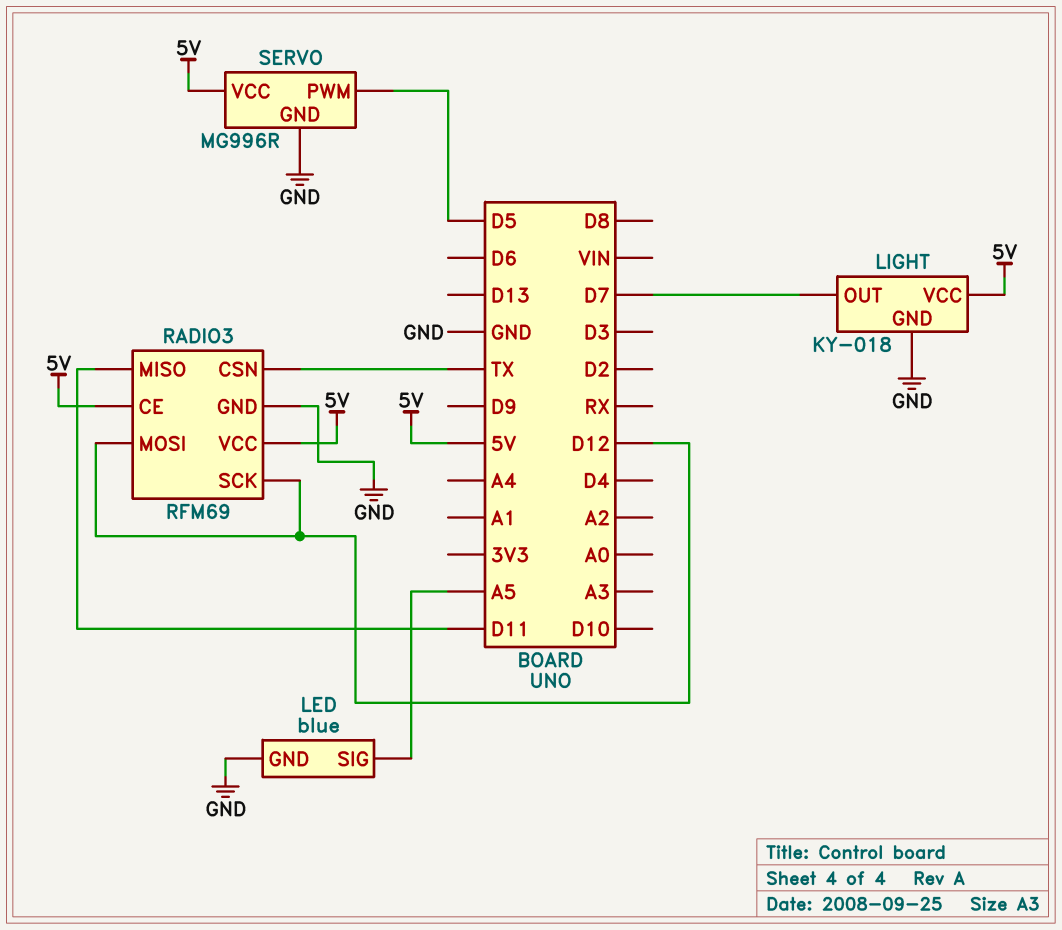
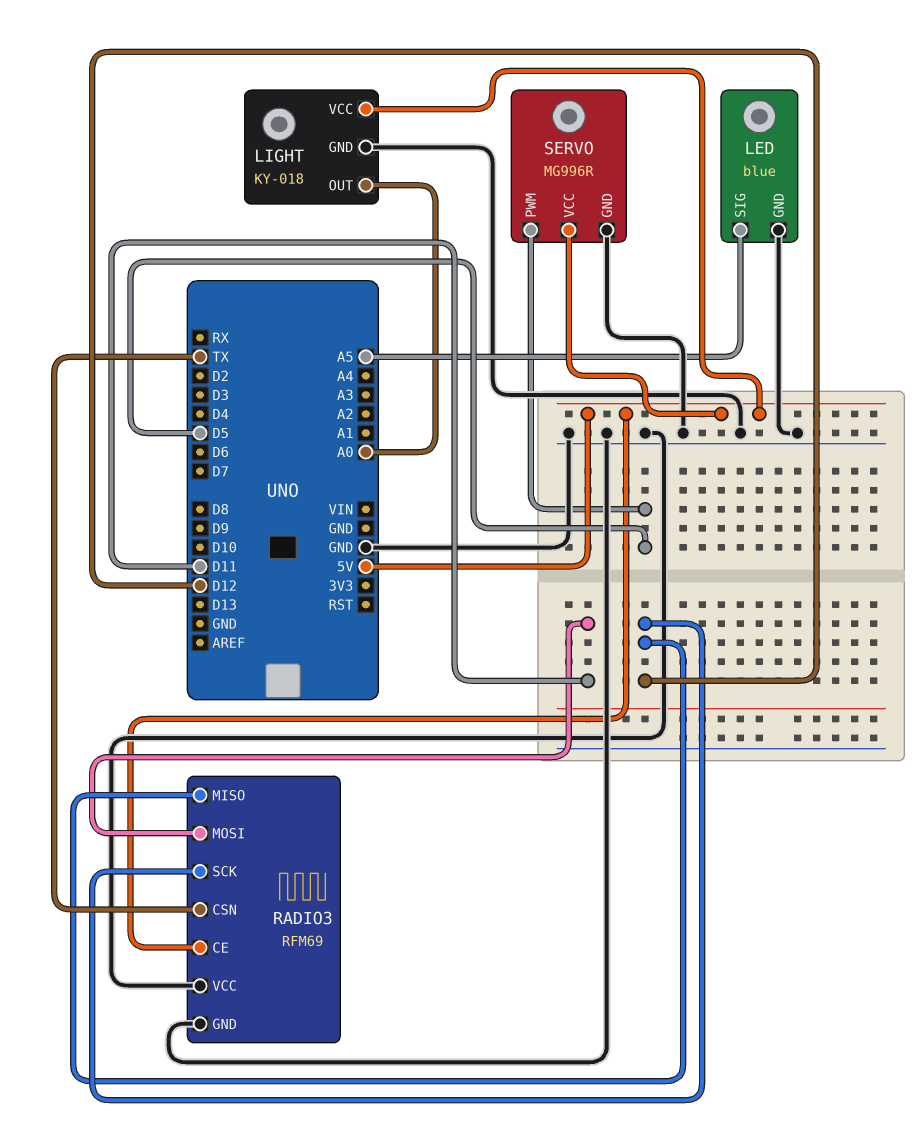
LIGHT pin OUT: D7 -> A0
RADIO3 pin MISO: D11 -> D12
RADIO3 pin MOSI: D12 -> D11
RADIO3 pin VCC: 5V -> GND

